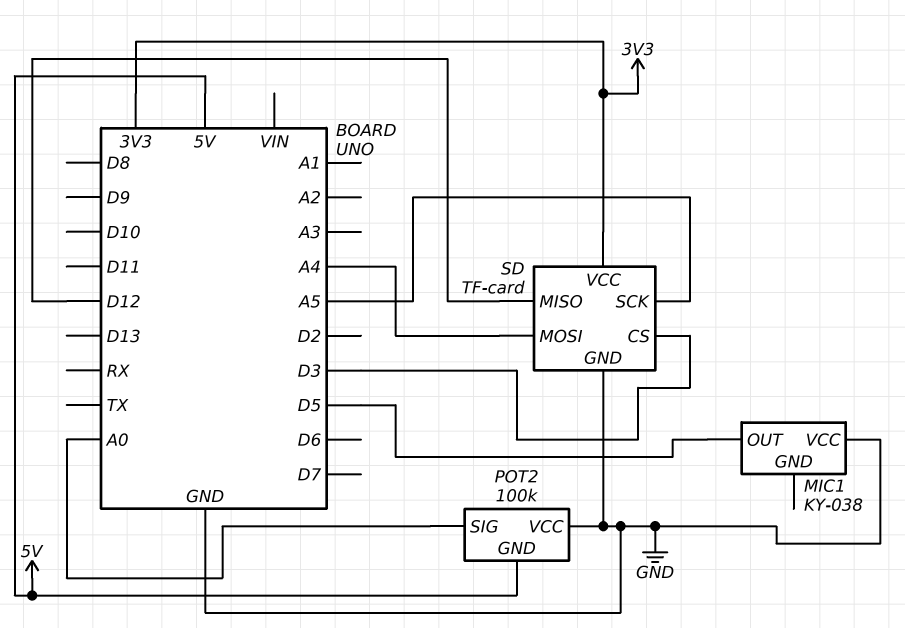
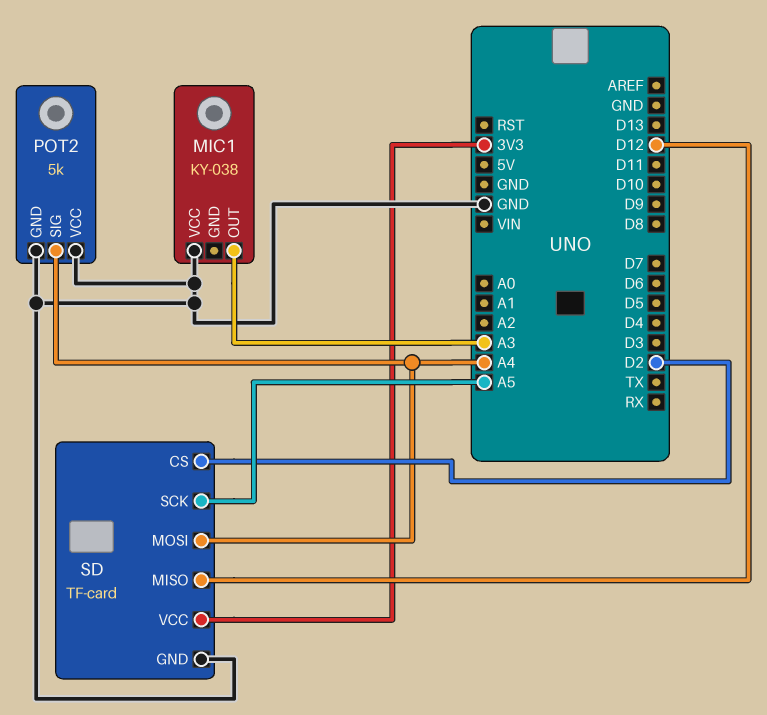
MIC1 pin OUT: D5 -> A3
POT2: 100k -> 5k
POT2 pin GND: 5V -> GND
POT2 pin SIG: A0 -> A4
SD pin CS: D3 -> D2

